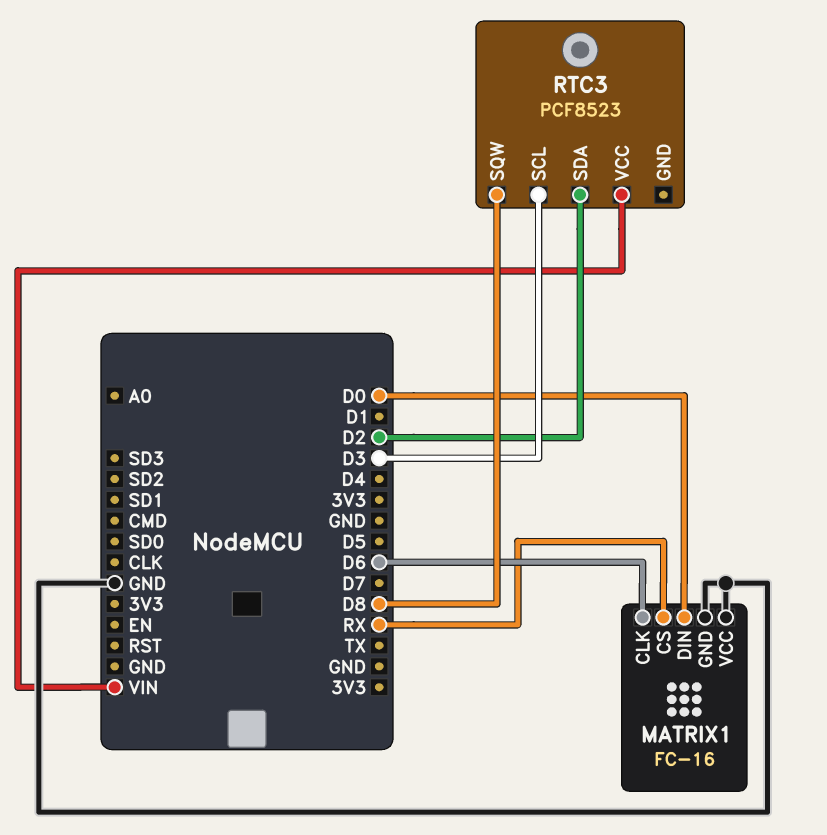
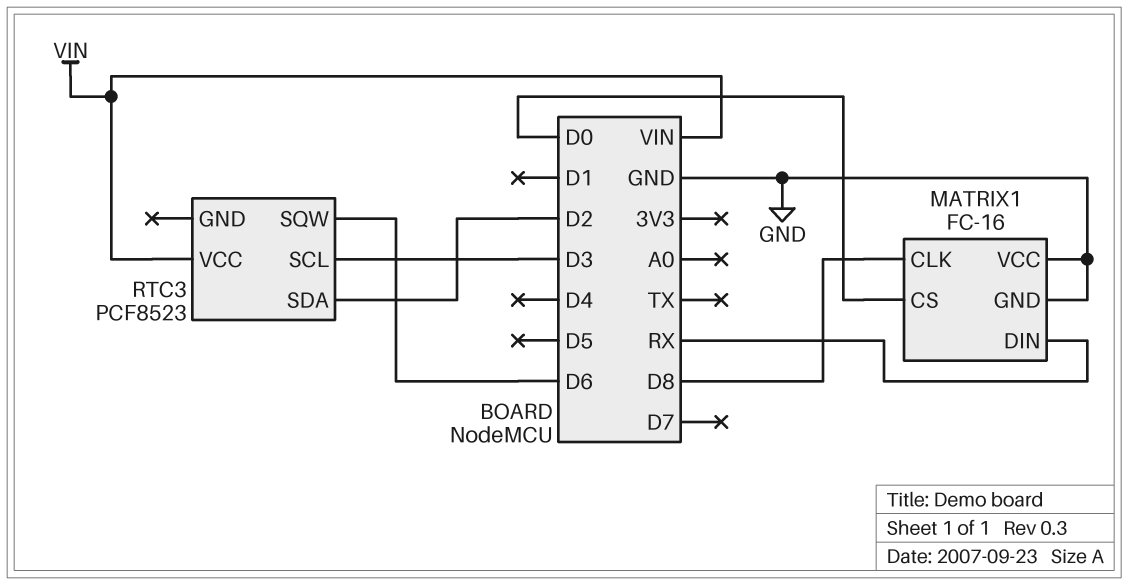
MATRIX1 pin CLK: D6 -> D8
MATRIX1 pin CS: RX -> D0
MATRIX1 pin DIN: D0 -> RX
RTC3 pin SQW: D8 -> D6

